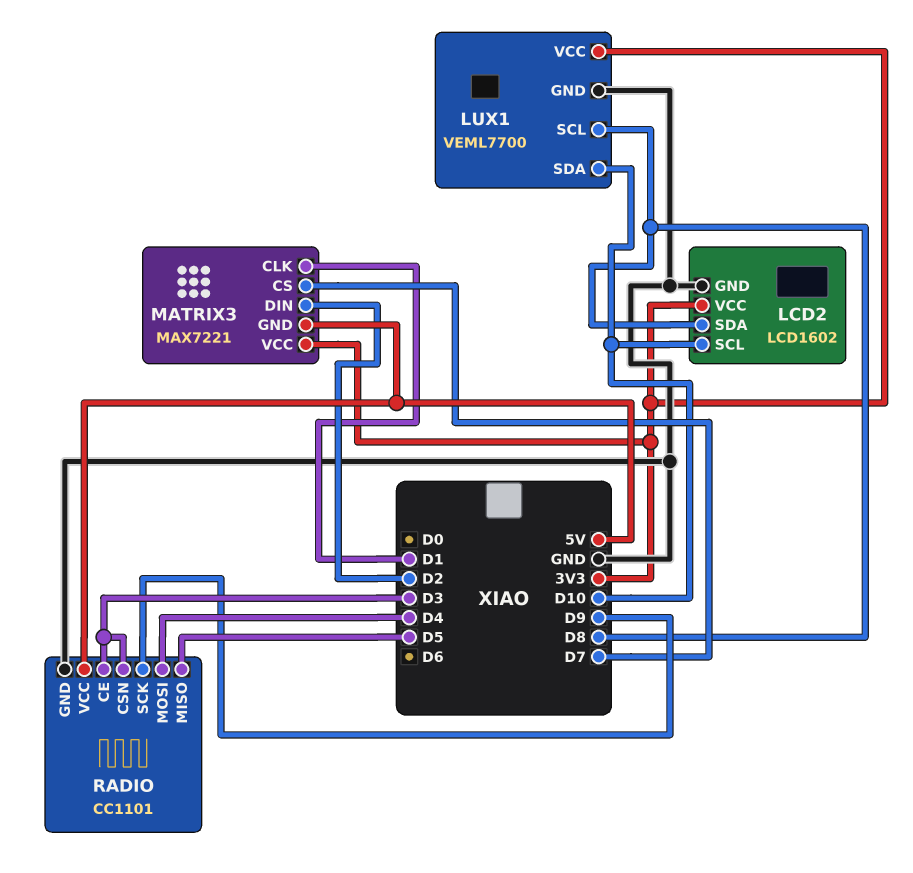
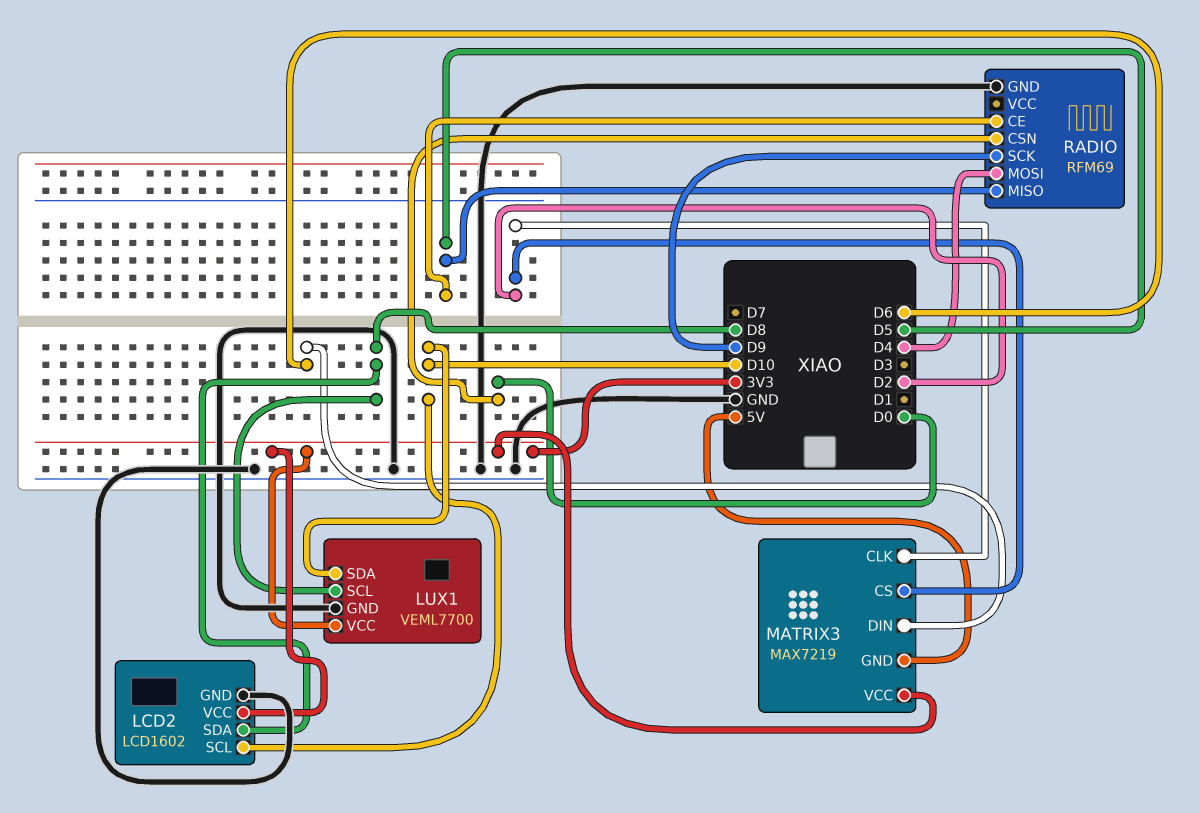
MATRIX3: MAX7221 -> MAX7219
MATRIX3 pin CLK: D1 -> D2
MATRIX3 pin CS: D7 -> D2
MATRIX3 pin DIN: D2 -> D6
RADIO: CC1101 -> RFM69
RADIO pin CE: D3 -> D5
RADIO pin CSN: D3 -> D0
RADIO pin VCC: 5V -> none

